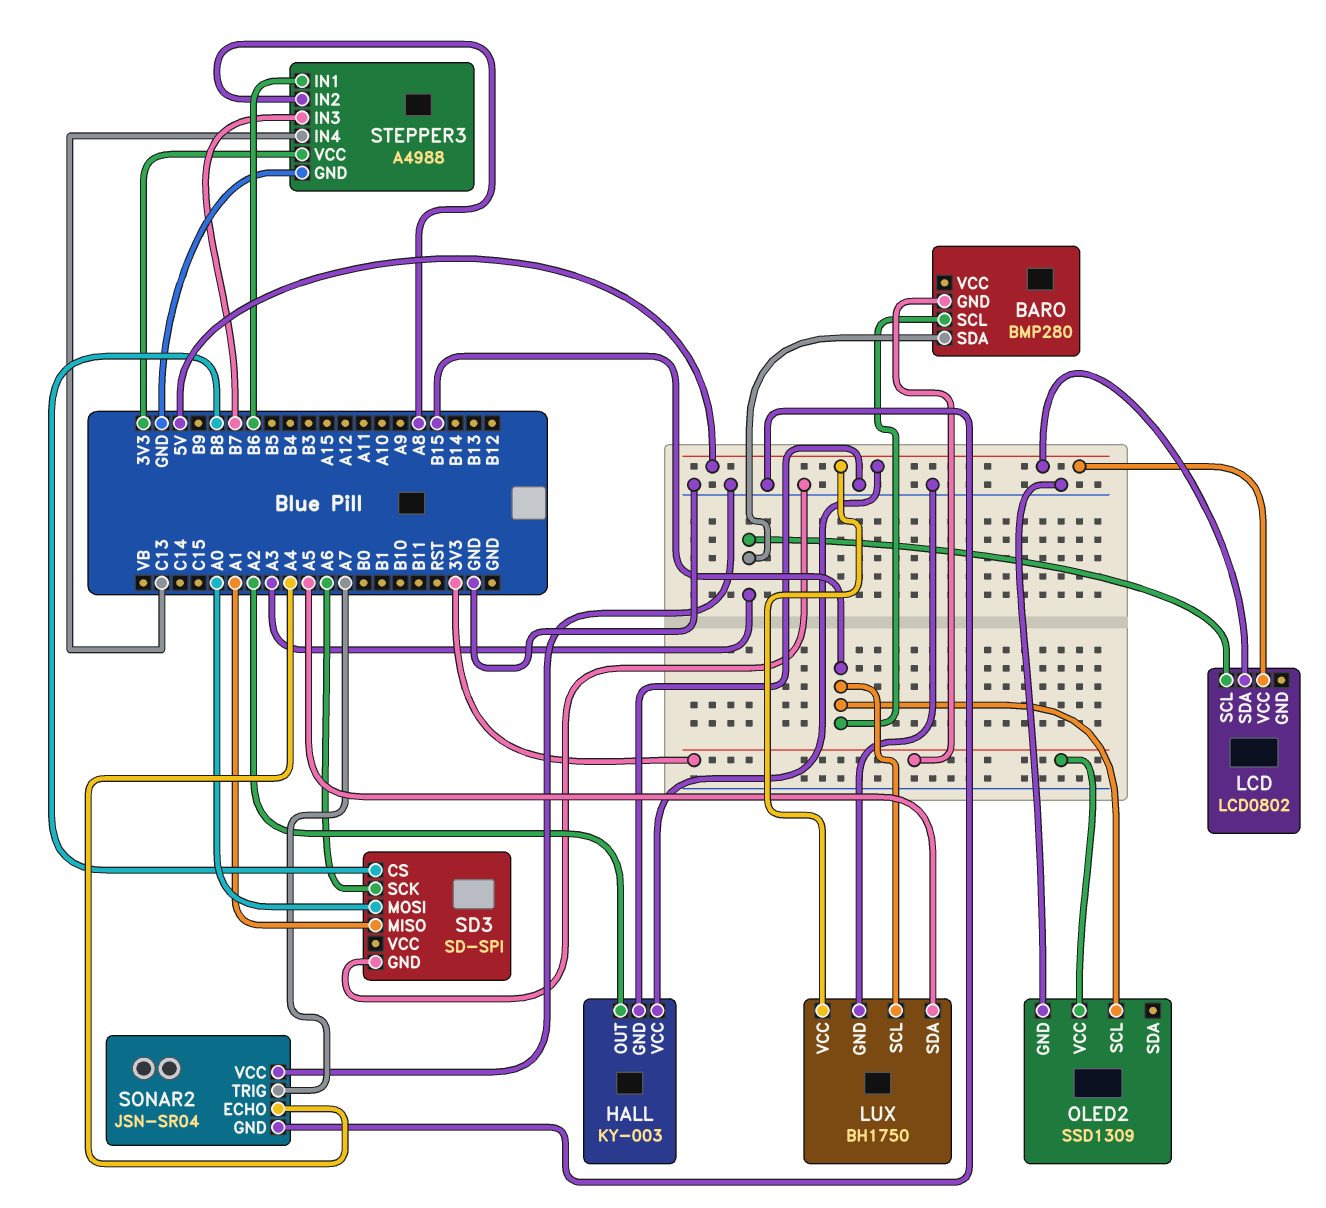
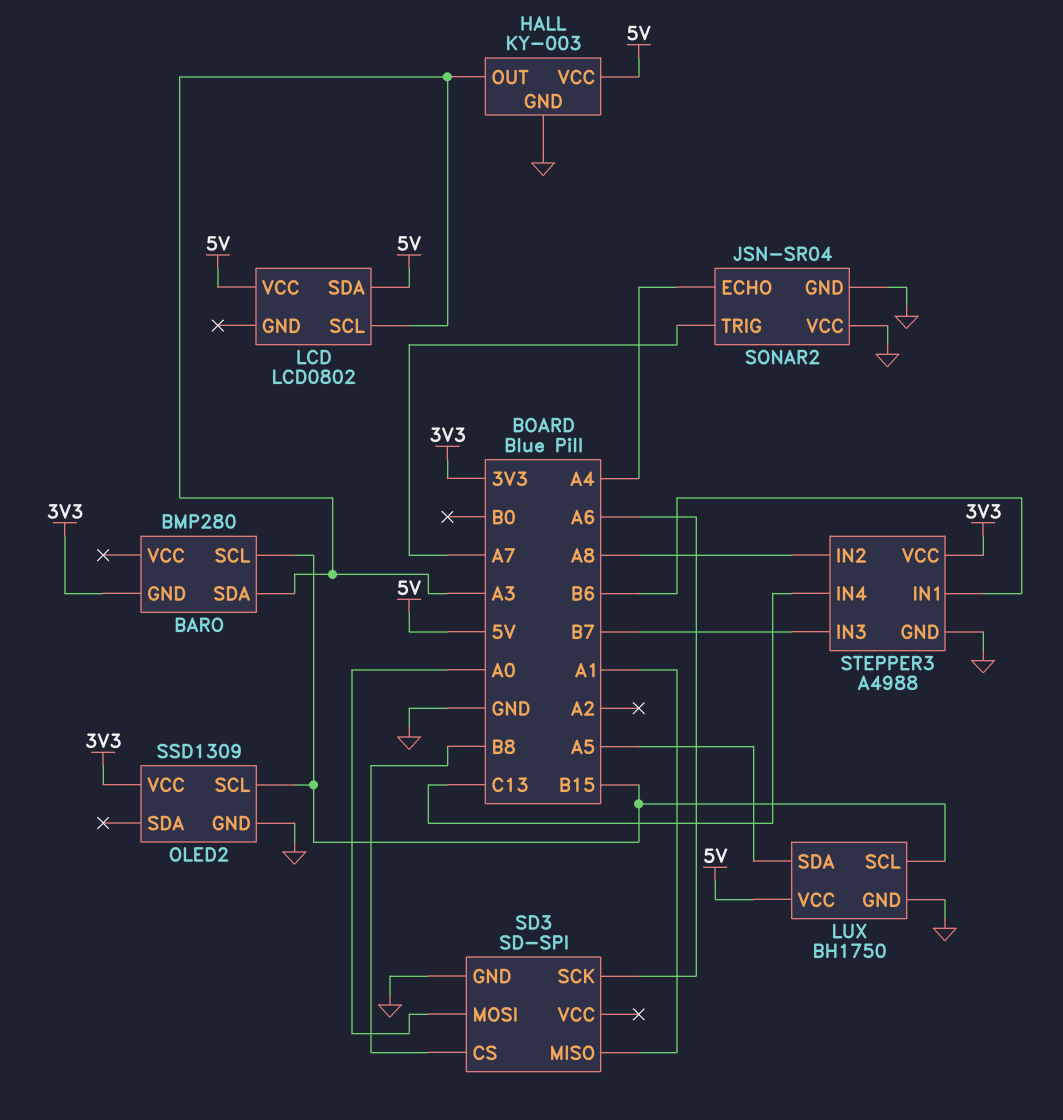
HALL pin OUT: A2 -> A3

